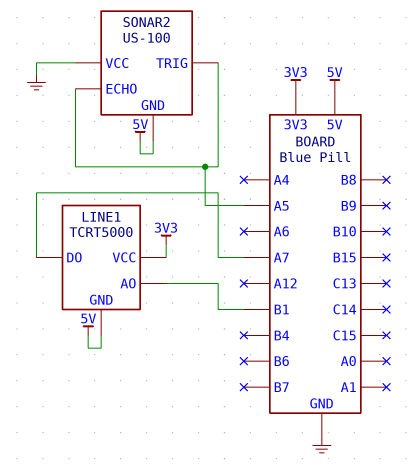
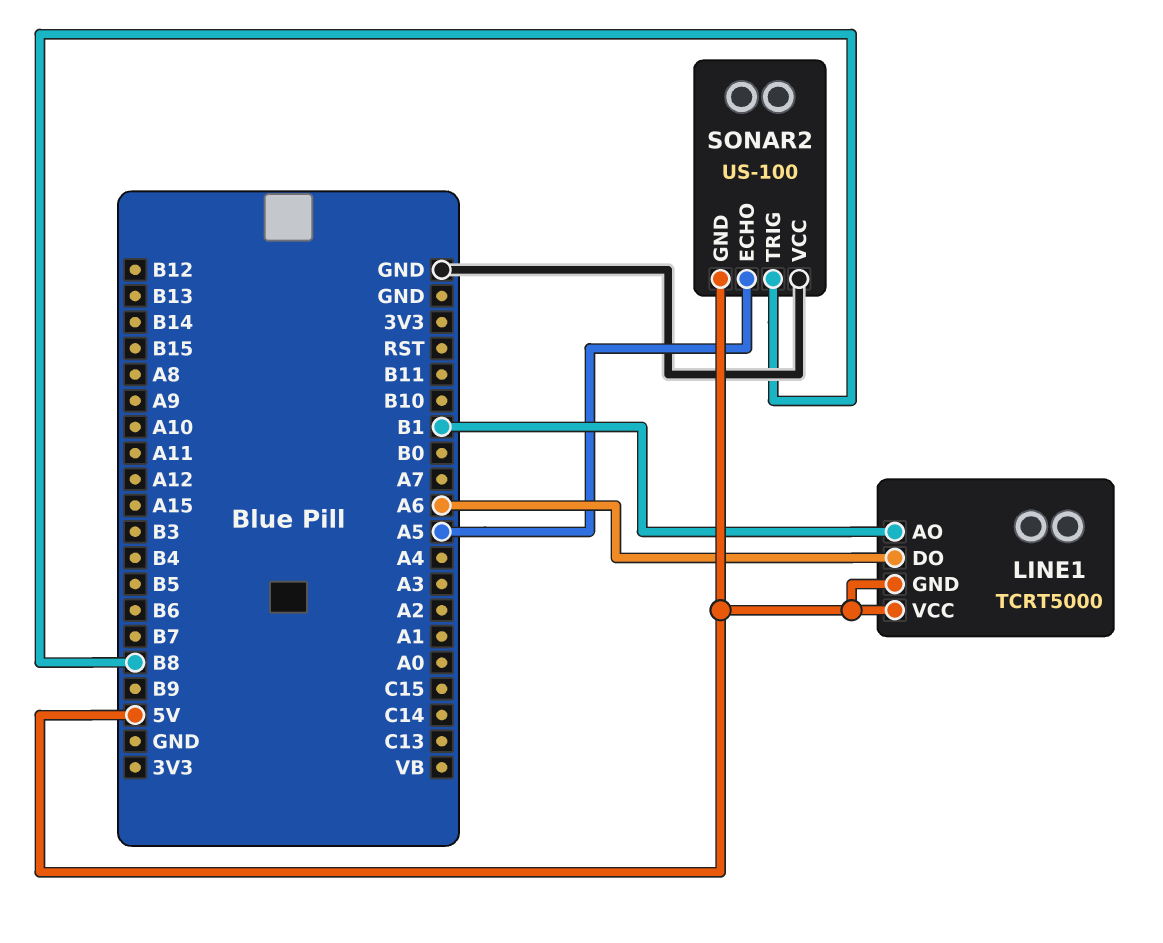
LINE1 pin DO: A7 -> A6
LINE1 pin VCC: 3V3 -> 5V
SONAR2 pin TRIG: A5 -> B8

